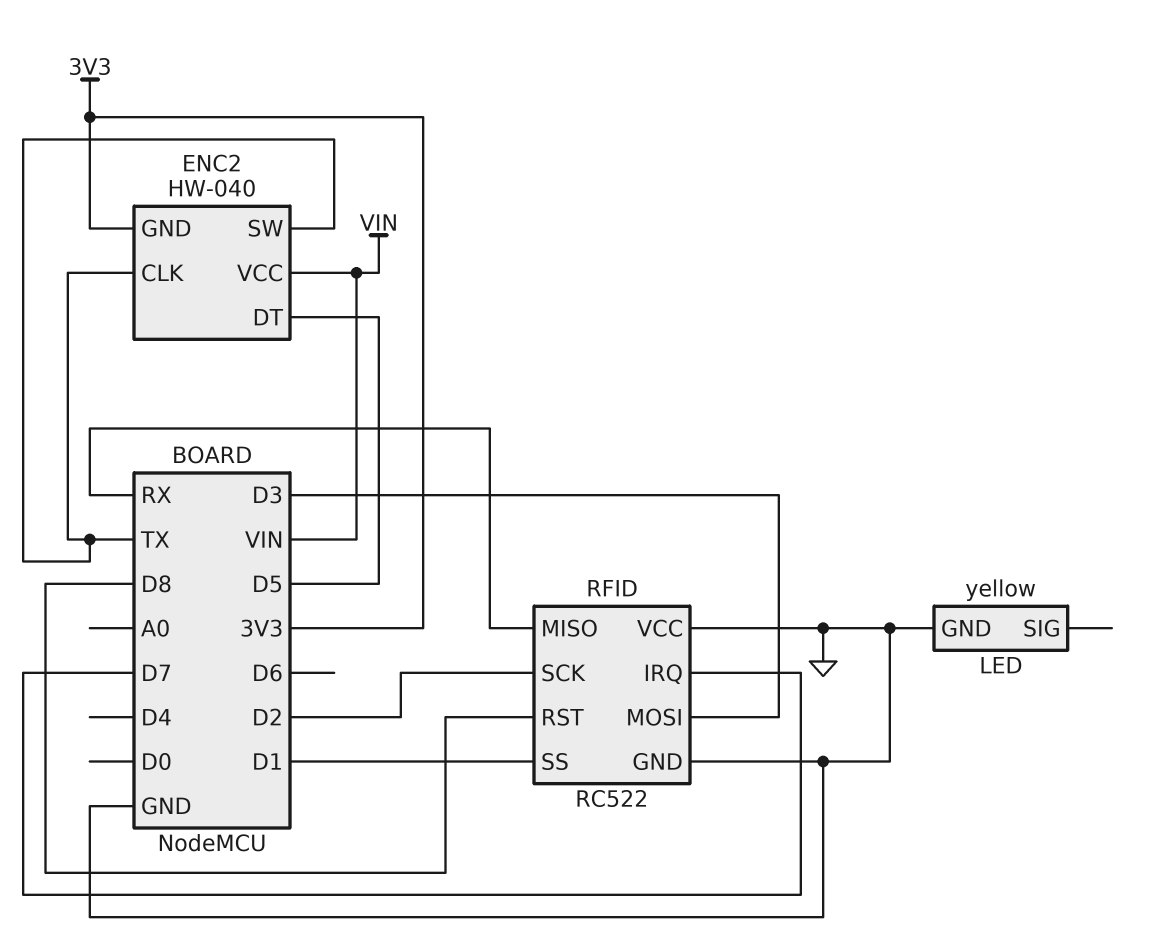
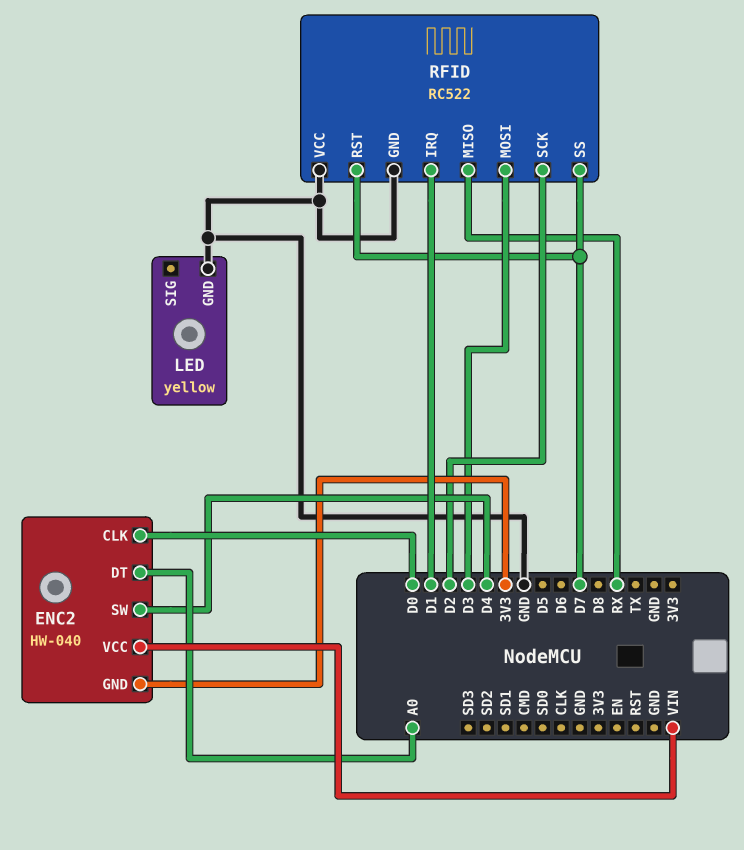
ENC2 pin CLK: TX -> D0
ENC2 pin DT: D5 -> A0
ENC2 pin SW: TX -> D4
RFID pin IRQ: D7 -> D1
RFID pin RST: D8 -> D7
RFID pin SS: D1 -> D7

